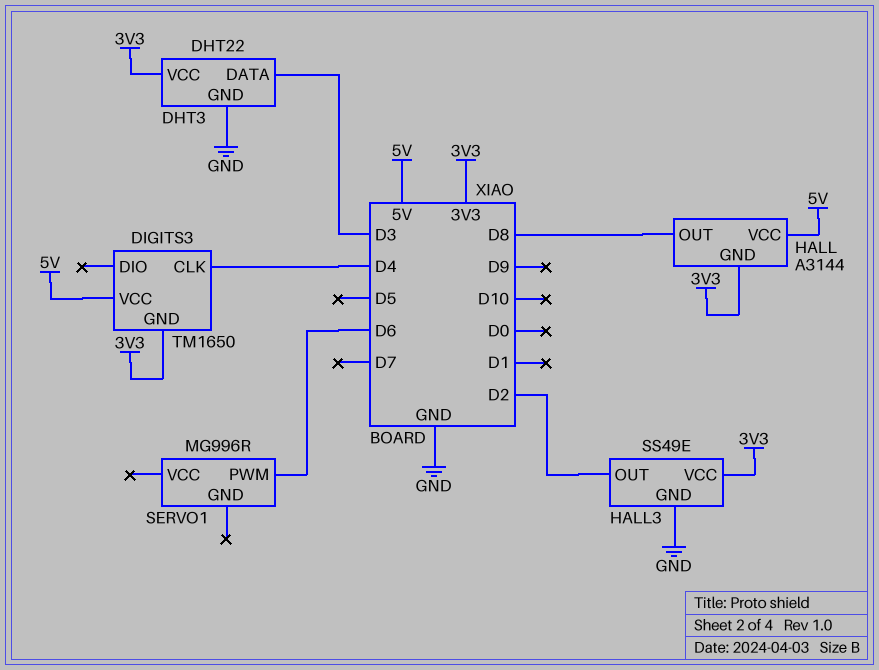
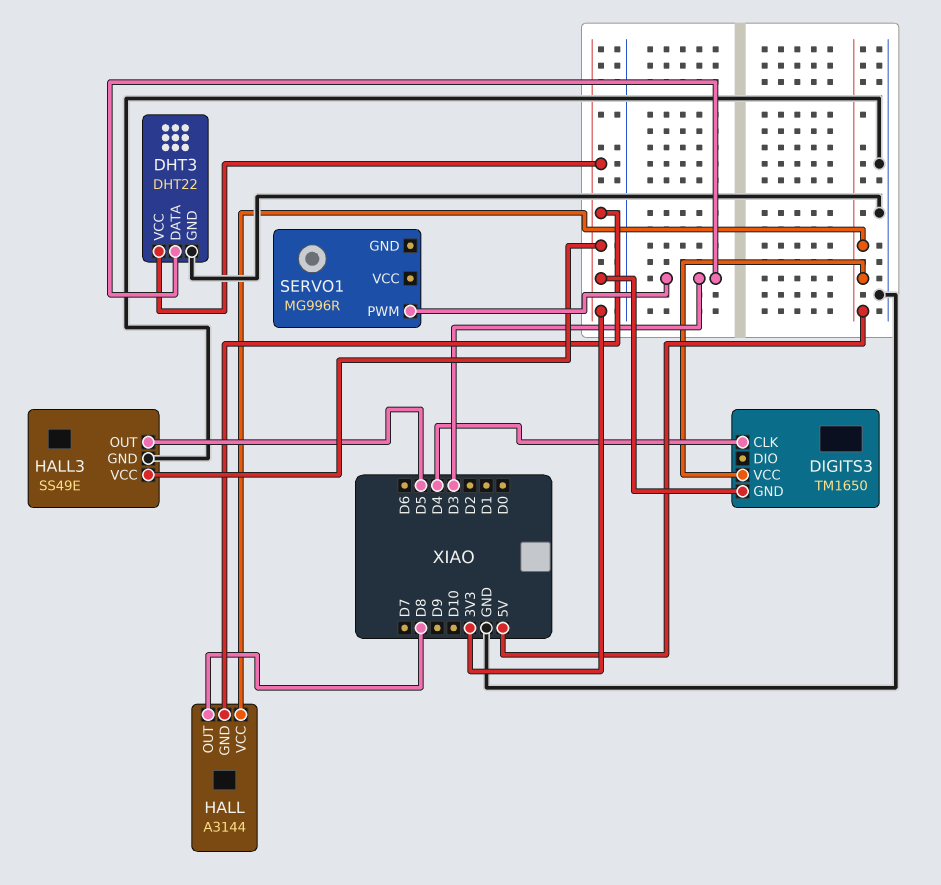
HALL3 pin OUT: D2 -> D5
SERVO1 pin PWM: D6 -> D3

